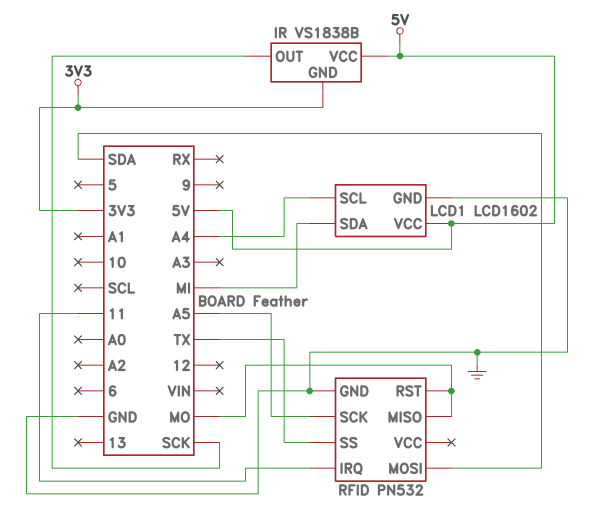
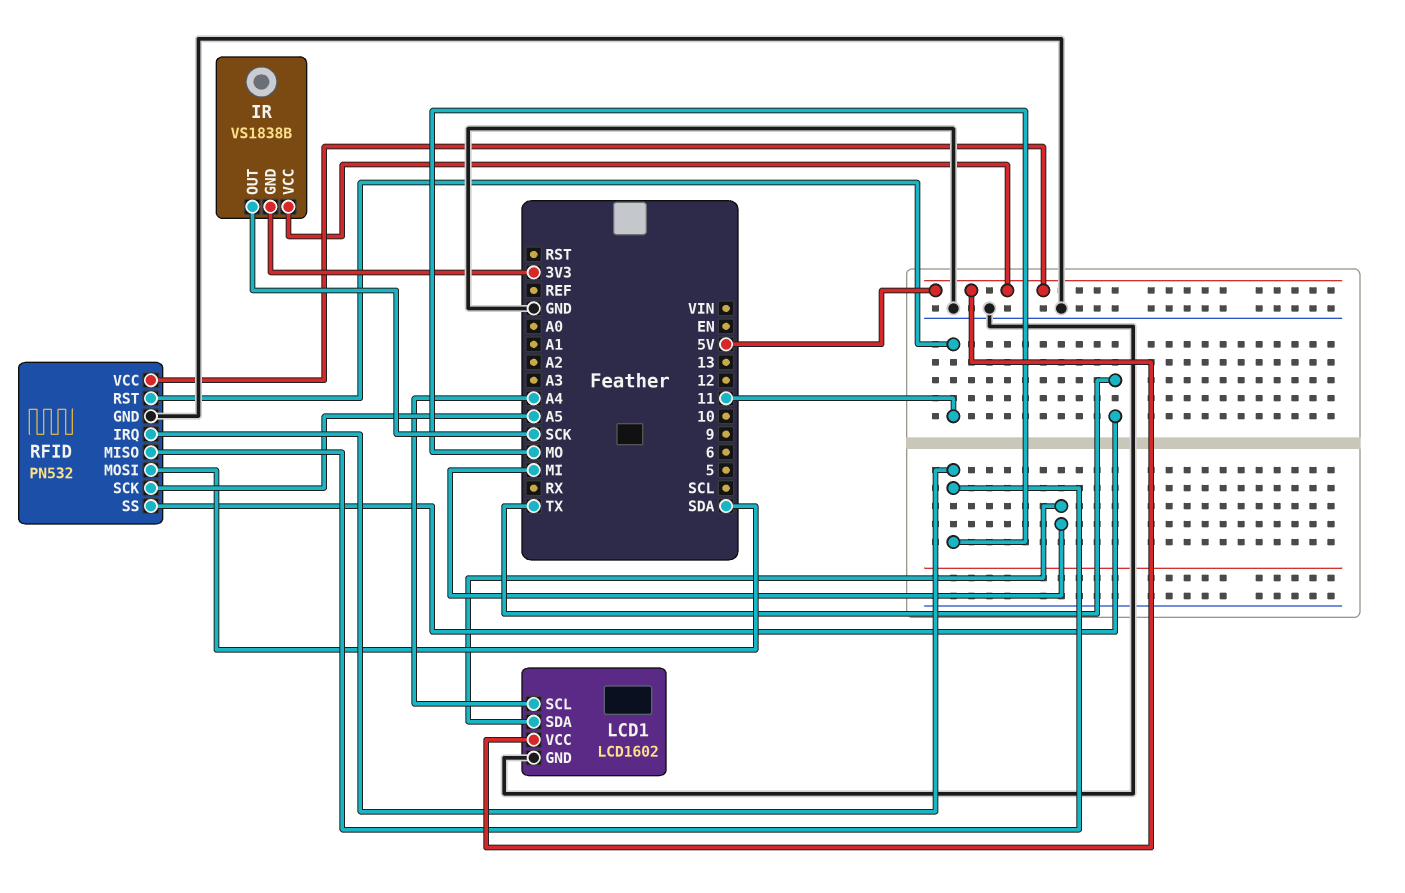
RFID pin IRQ: 11 -> MO
RFID pin RST: MO -> 11
RFID pin VCC: none -> 5V

